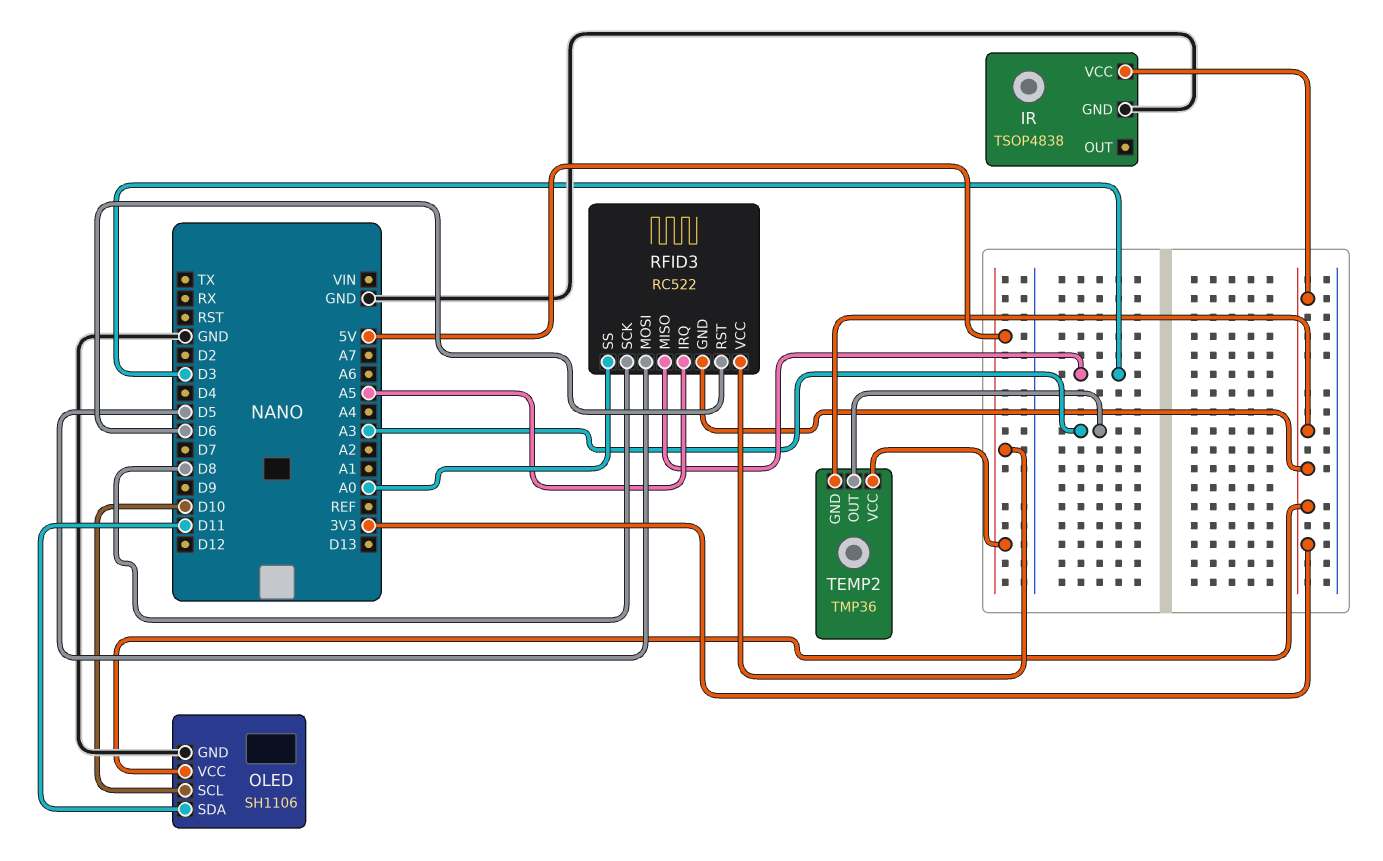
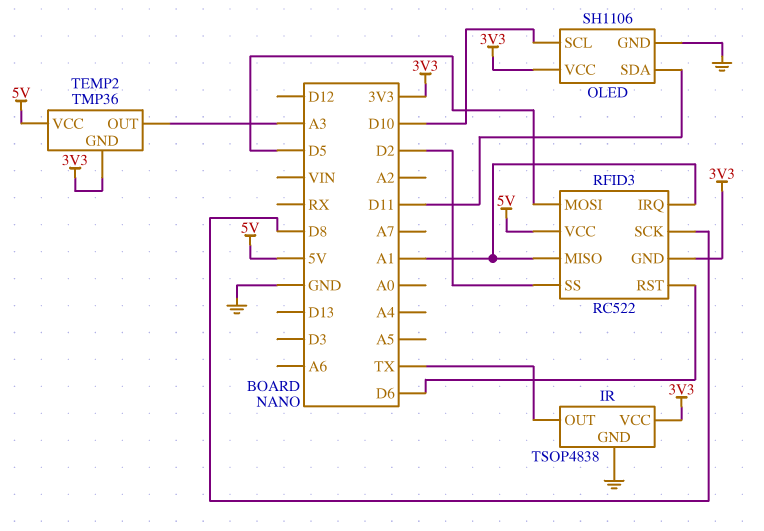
IR pin OUT: none -> TX
RFID3 pin IRQ: A5 -> A1
RFID3 pin MISO: D3 -> A1
RFID3 pin SS: A0 -> D2

